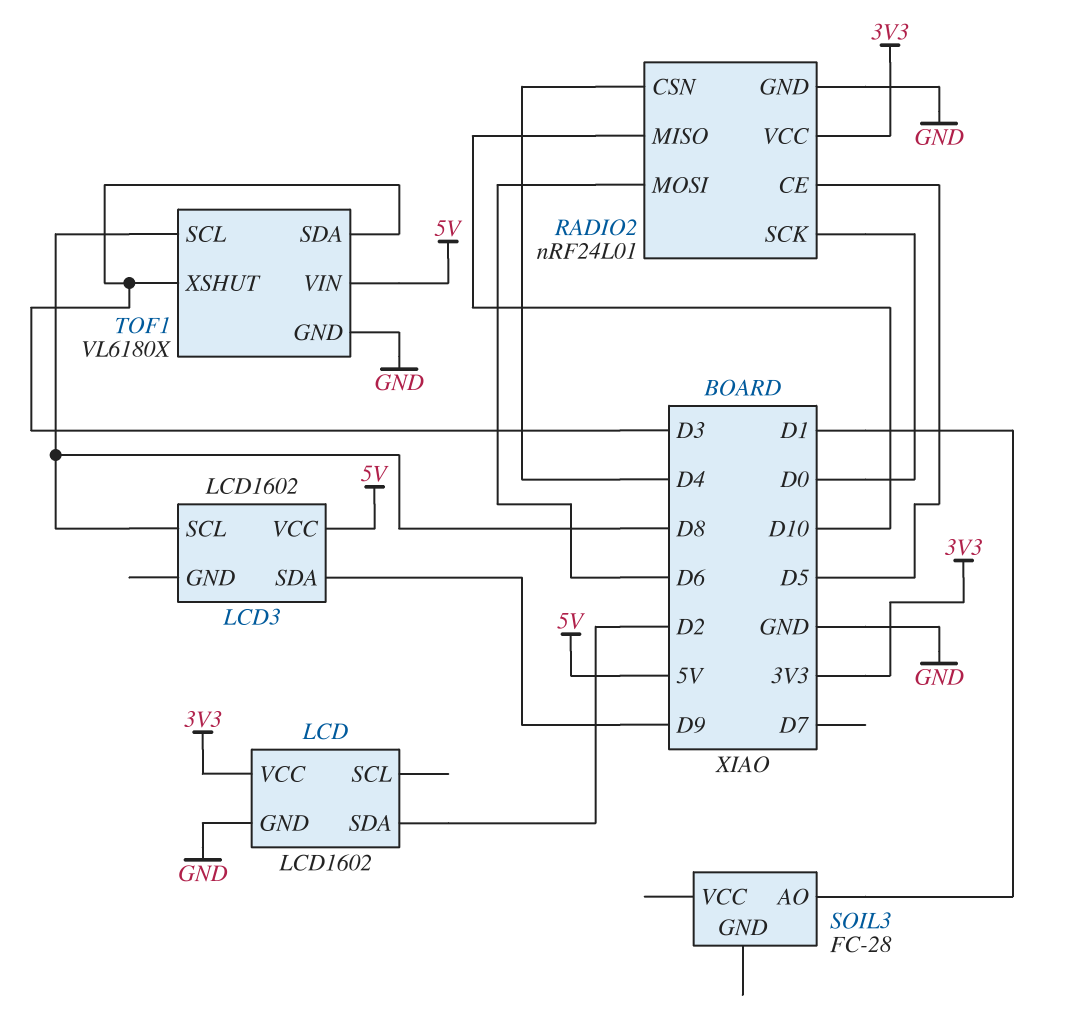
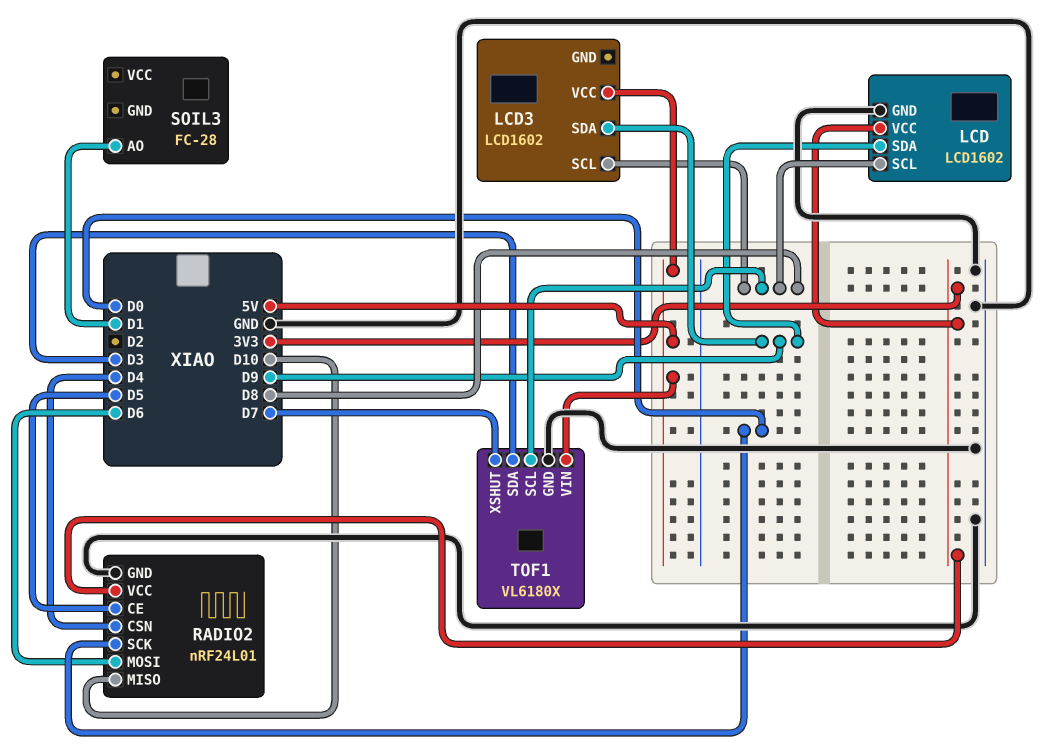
LCD pin SCL: none -> D8
LCD pin SDA: D2 -> D9
TOF1 pin XSHUT: D3 -> D7

